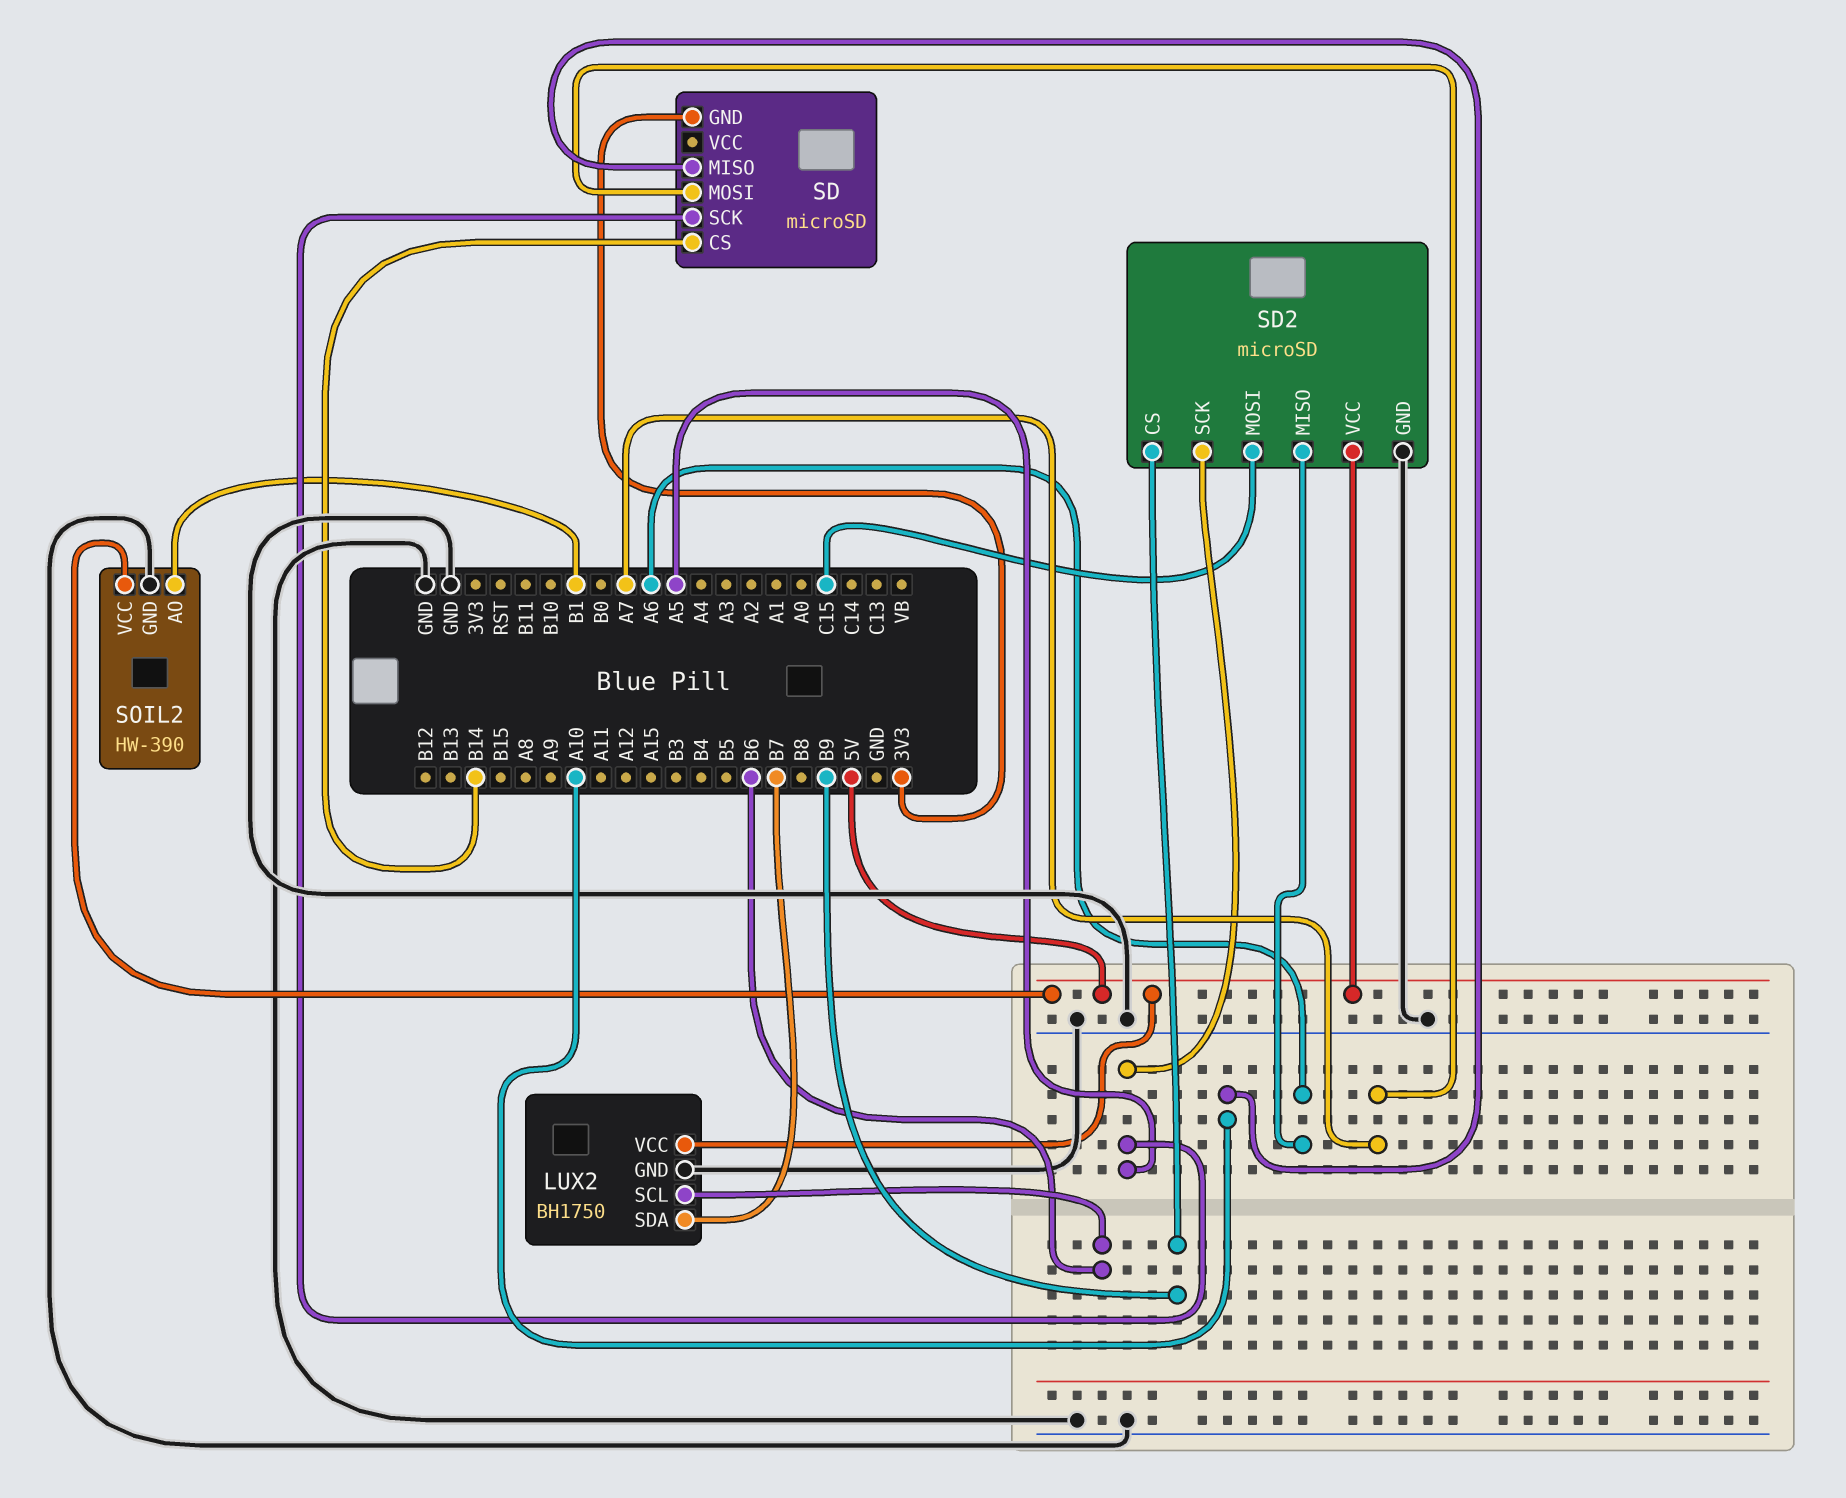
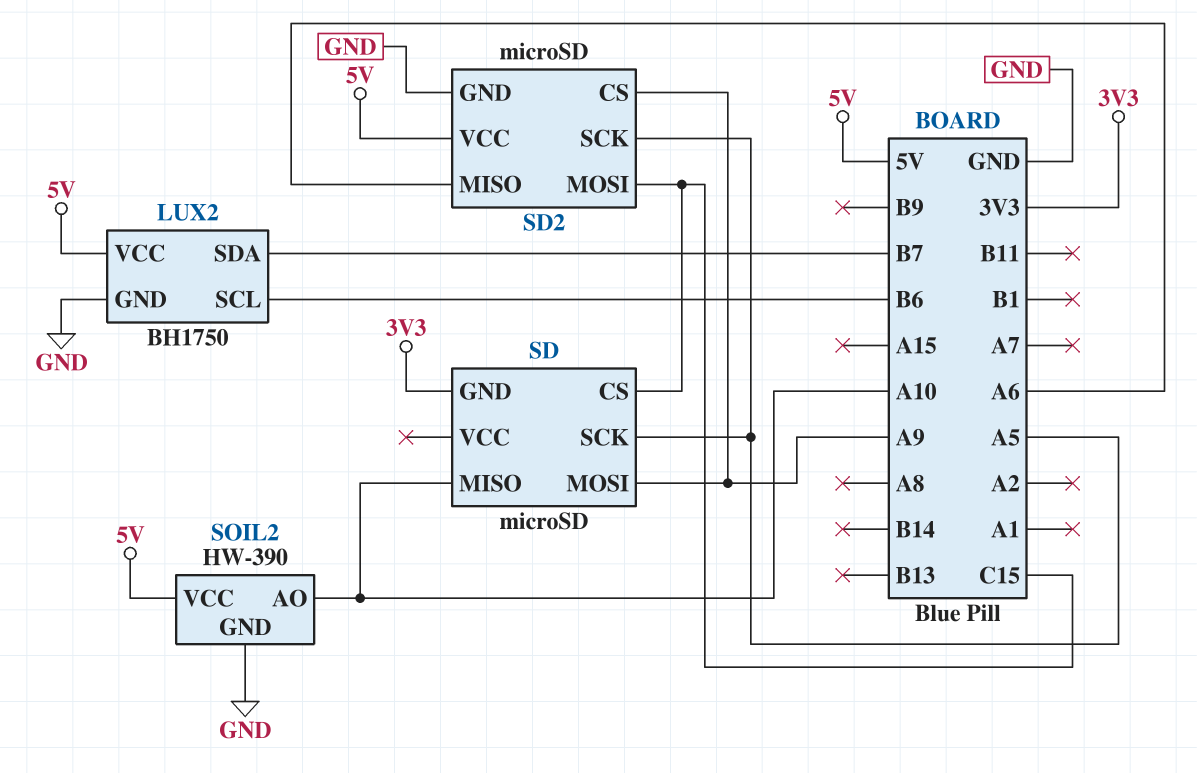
SD pin CS: B14 -> C15
SD pin MOSI: A7 -> A9
SD2 pin CS: B9 -> A9
SOIL2 pin AO: B1 -> A10

